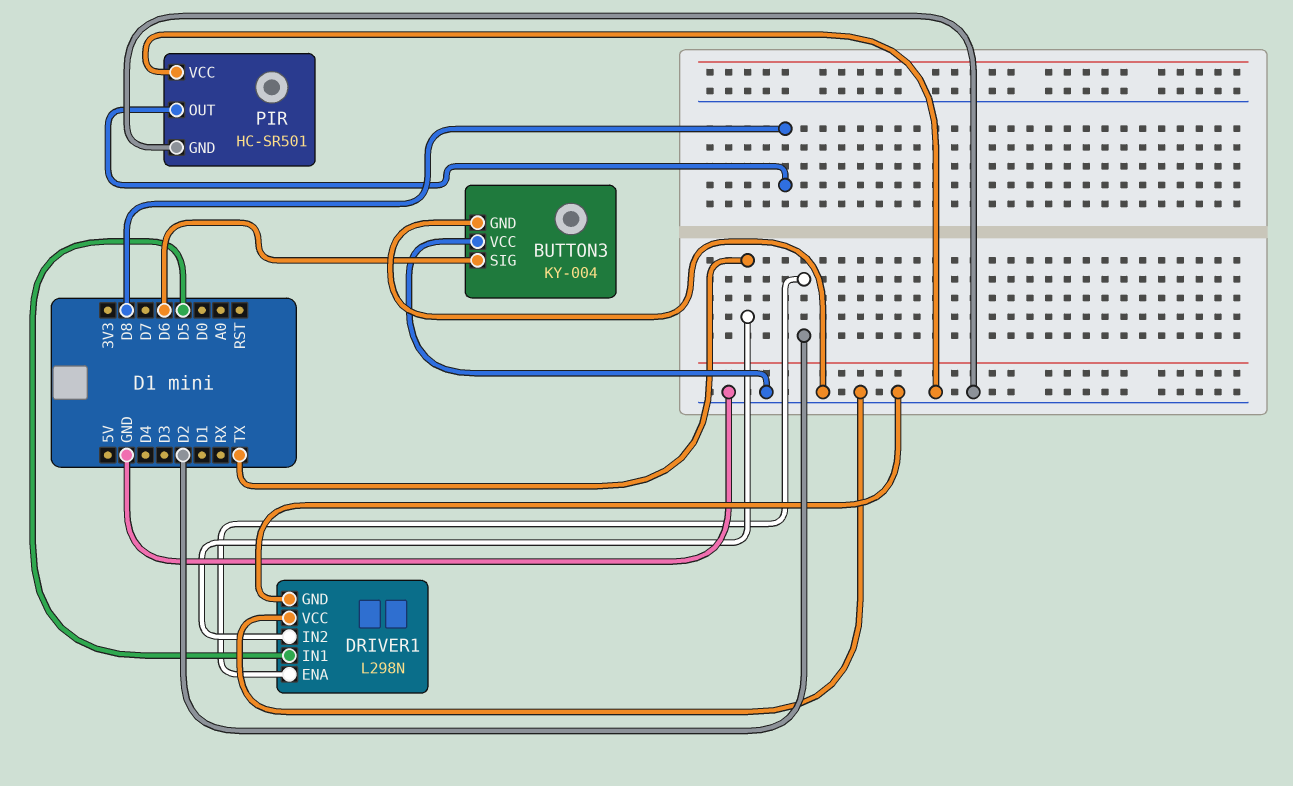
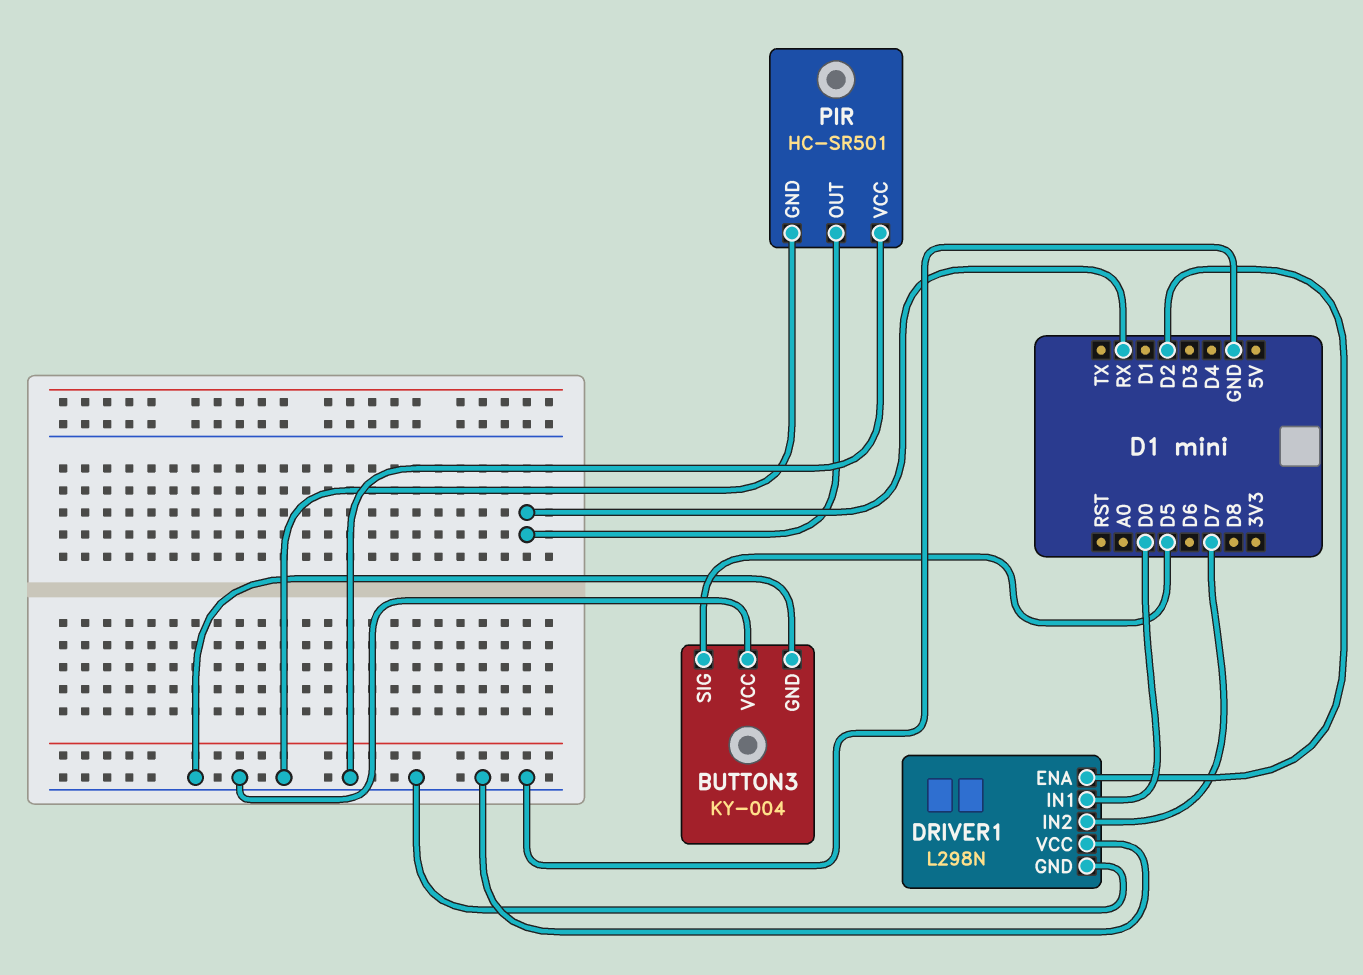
BUTTON3 pin SIG: D6 -> D5
DRIVER1 pin IN1: D5 -> D0
DRIVER1 pin IN2: TX -> D7
PIR pin OUT: D8 -> RX

